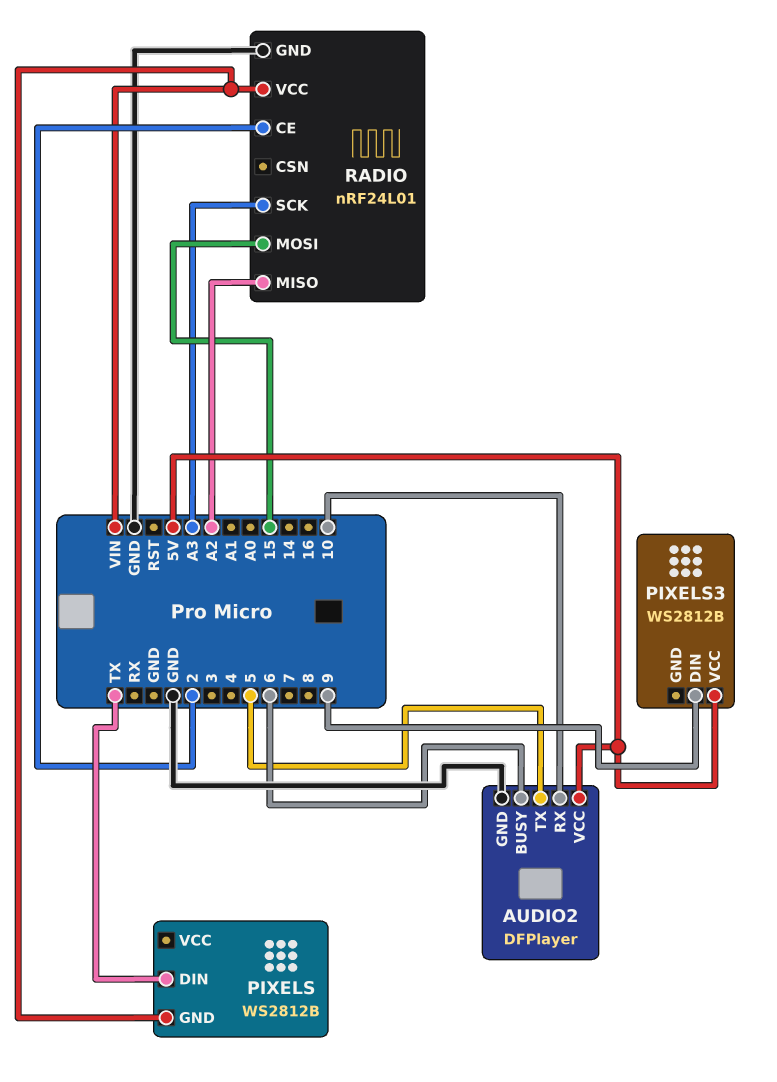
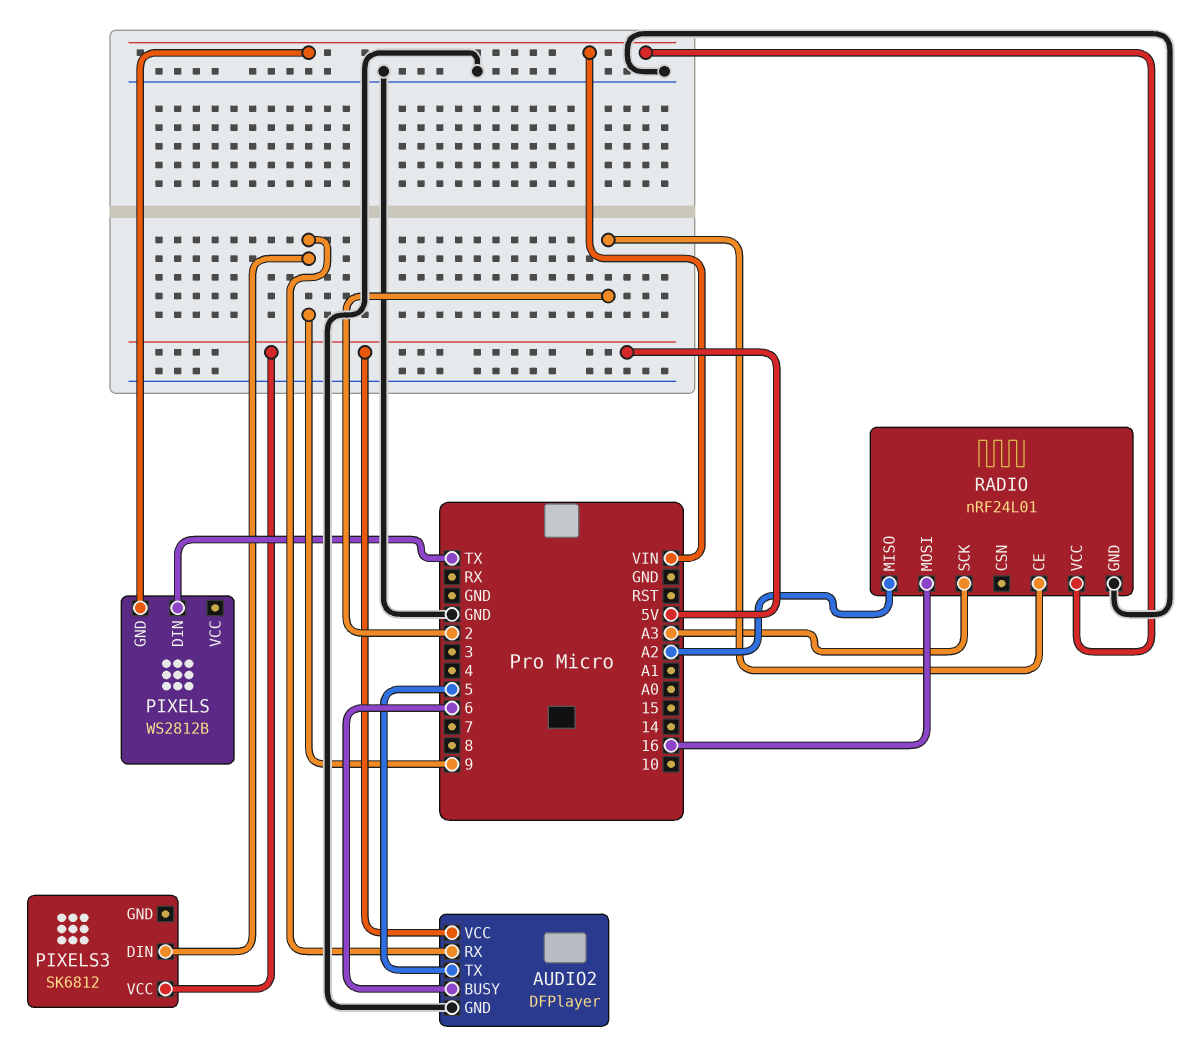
AUDIO2 pin RX: 10 -> 9
PIXELS3: WS2812B -> SK6812
RADIO pin MOSI: 15 -> 16

